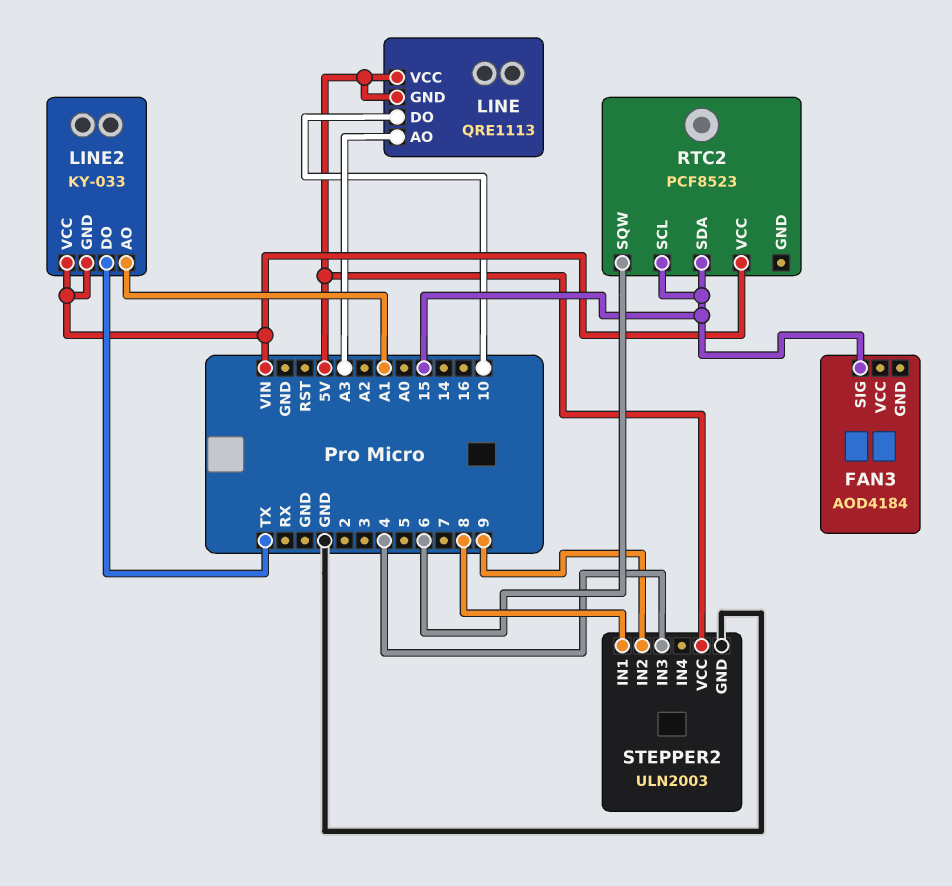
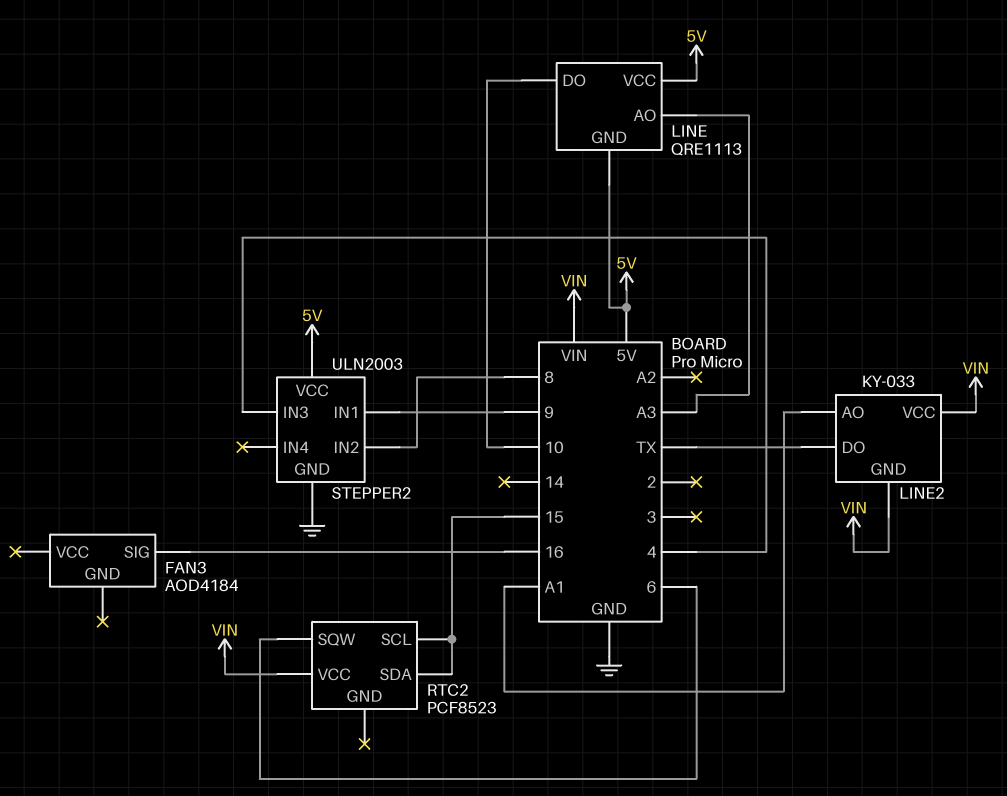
FAN3 pin SIG: 15 -> 16
STEPPER2 pin IN1: 8 -> 9
STEPPER2 pin IN2: 9 -> 8

